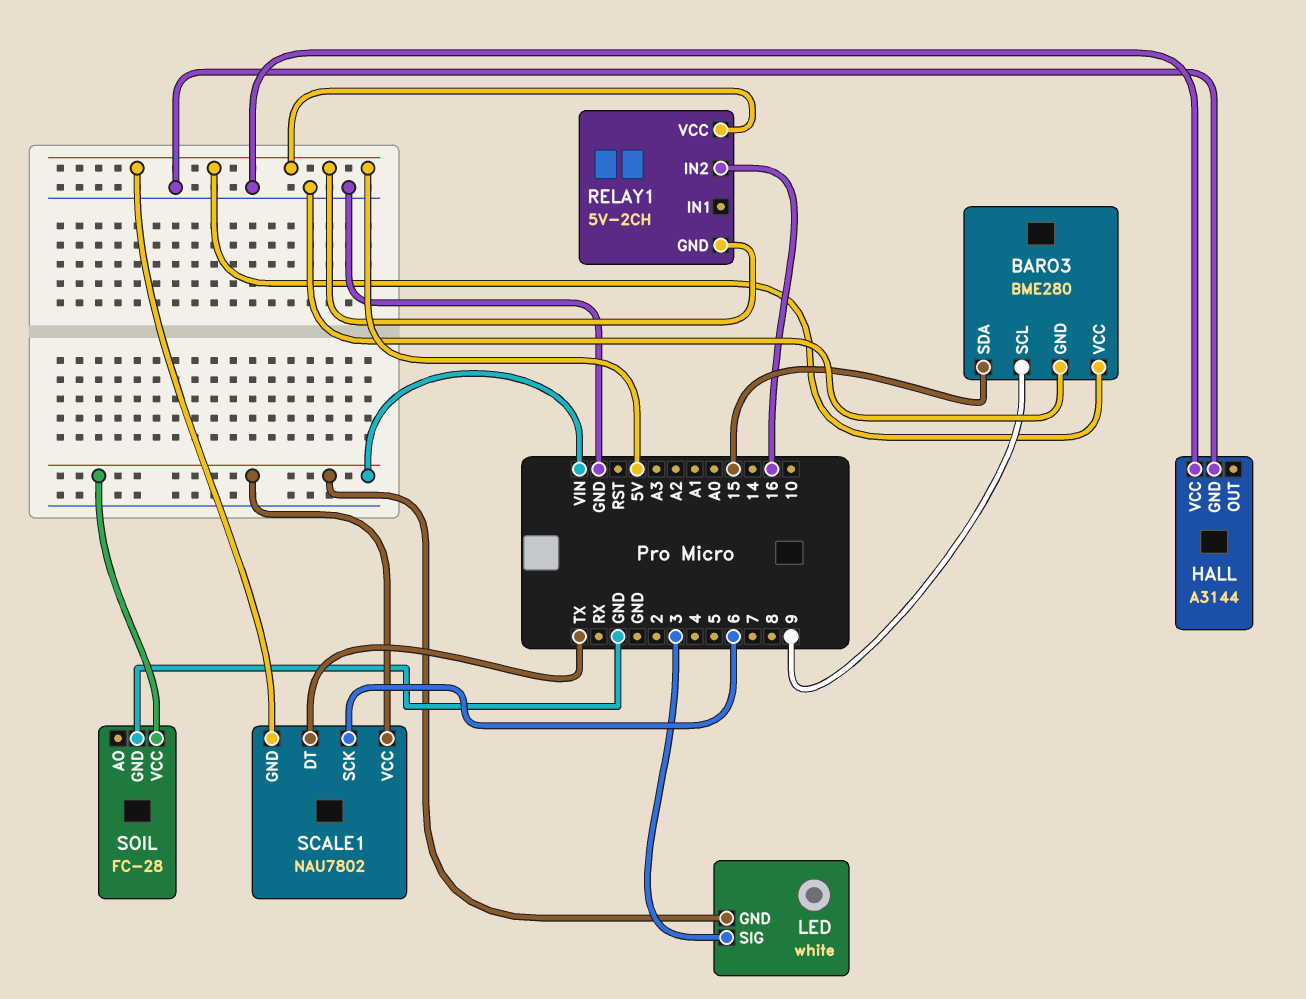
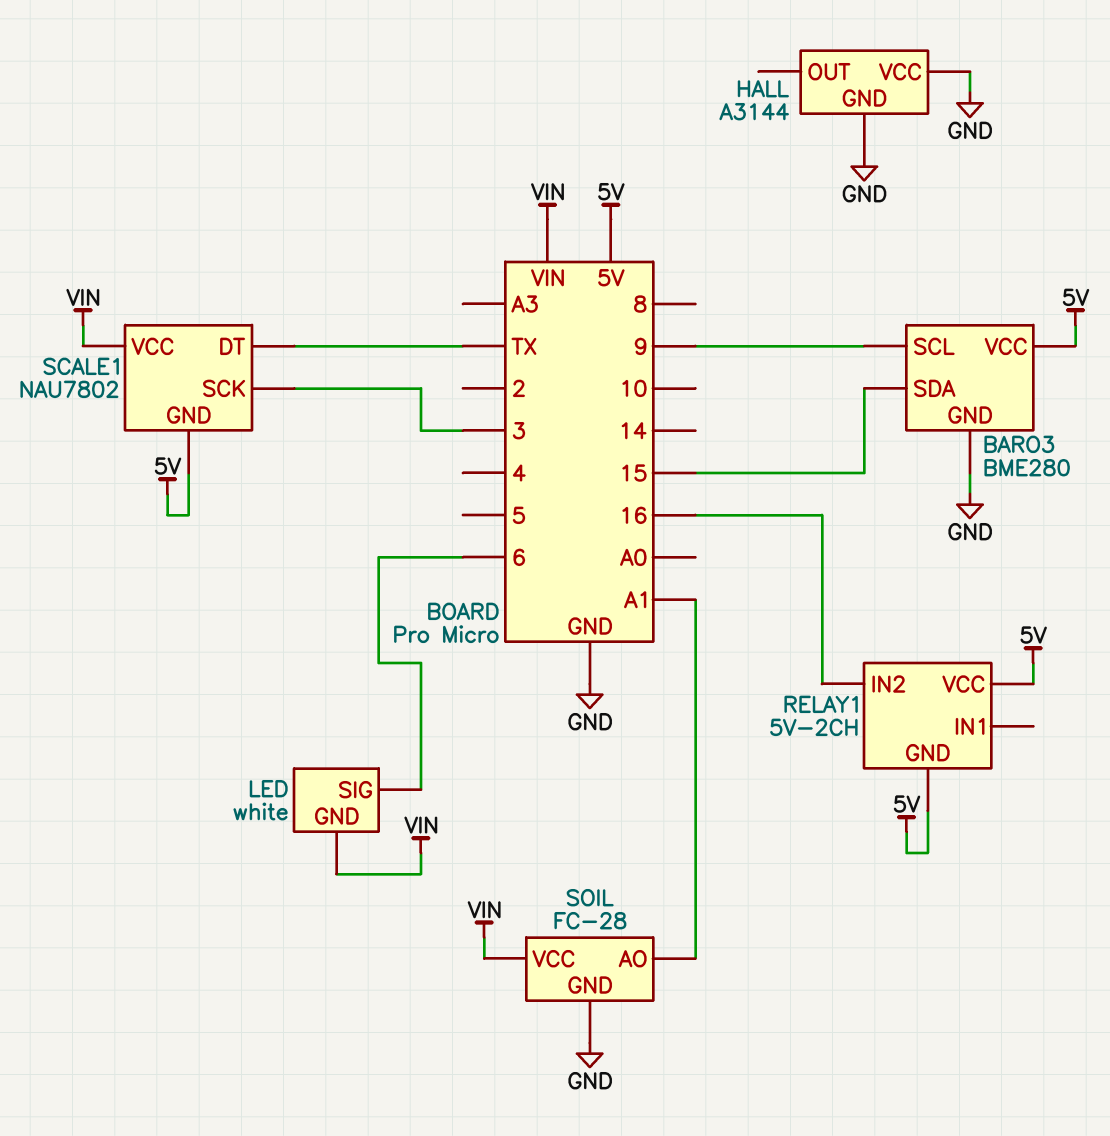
LED pin SIG: 3 -> 6
SCALE1 pin SCK: 6 -> 3
SOIL pin AO: none -> A1

